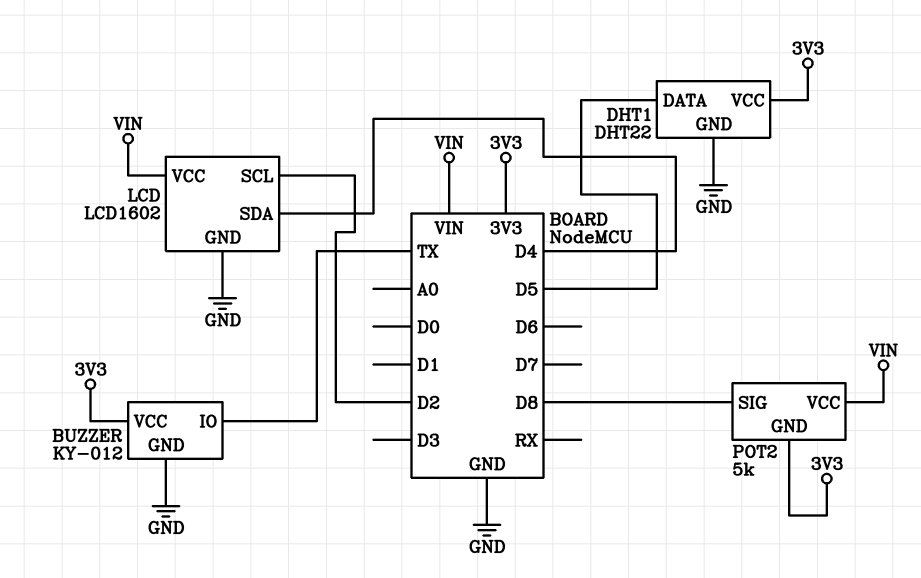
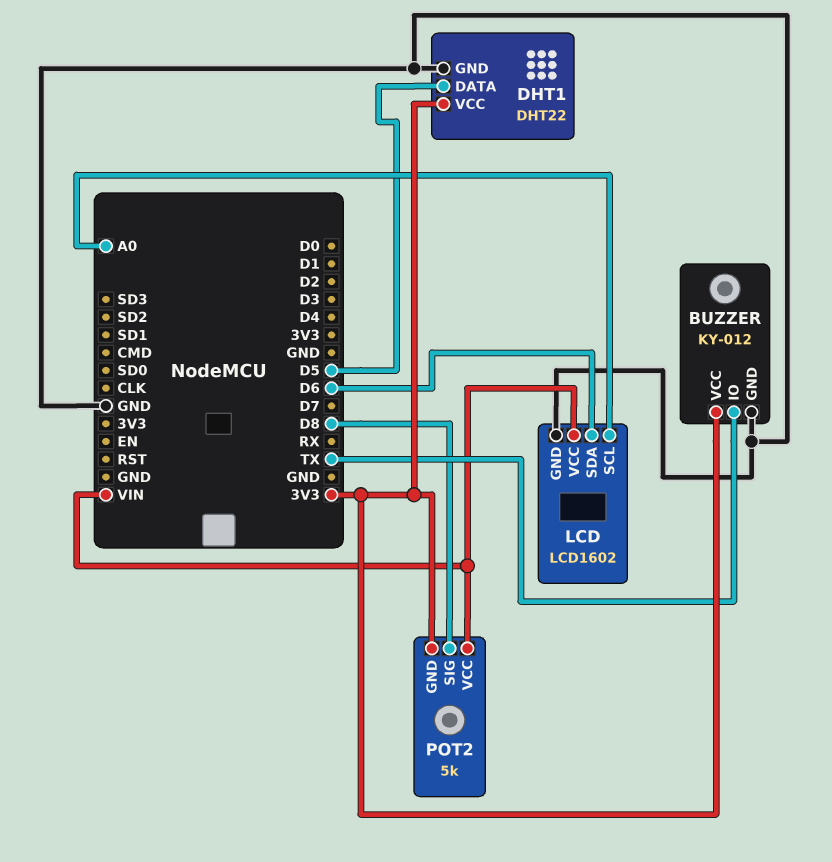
LCD pin SCL: D2 -> A0
LCD pin SDA: D4 -> D6

